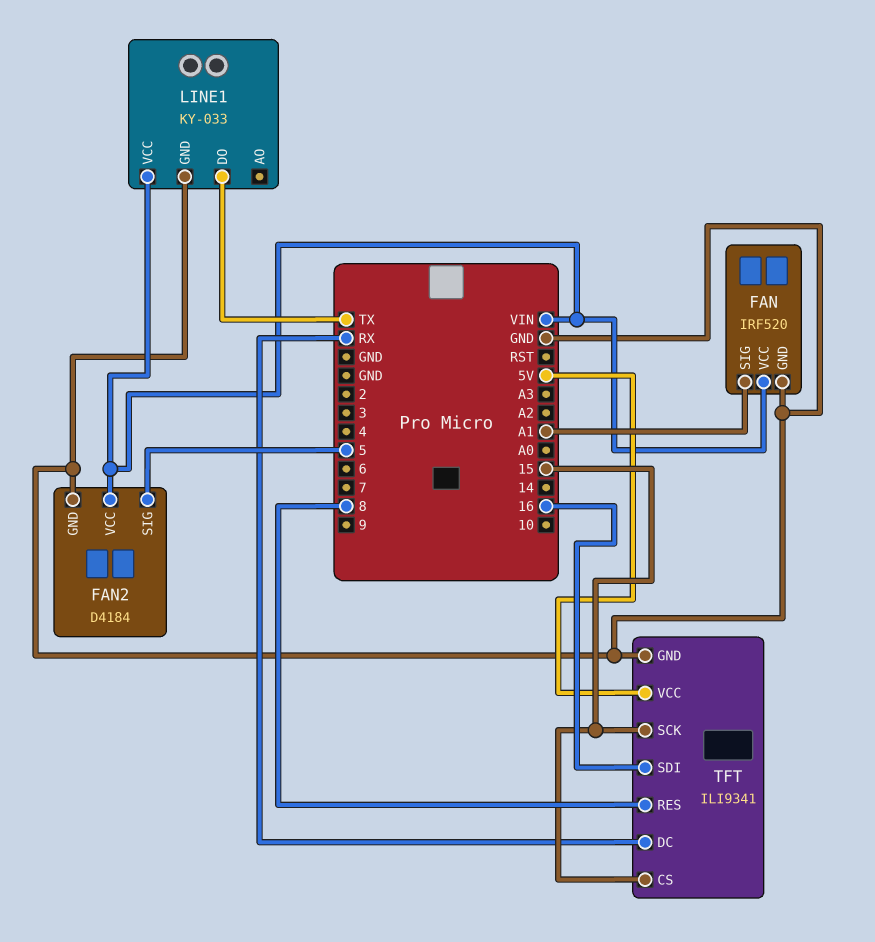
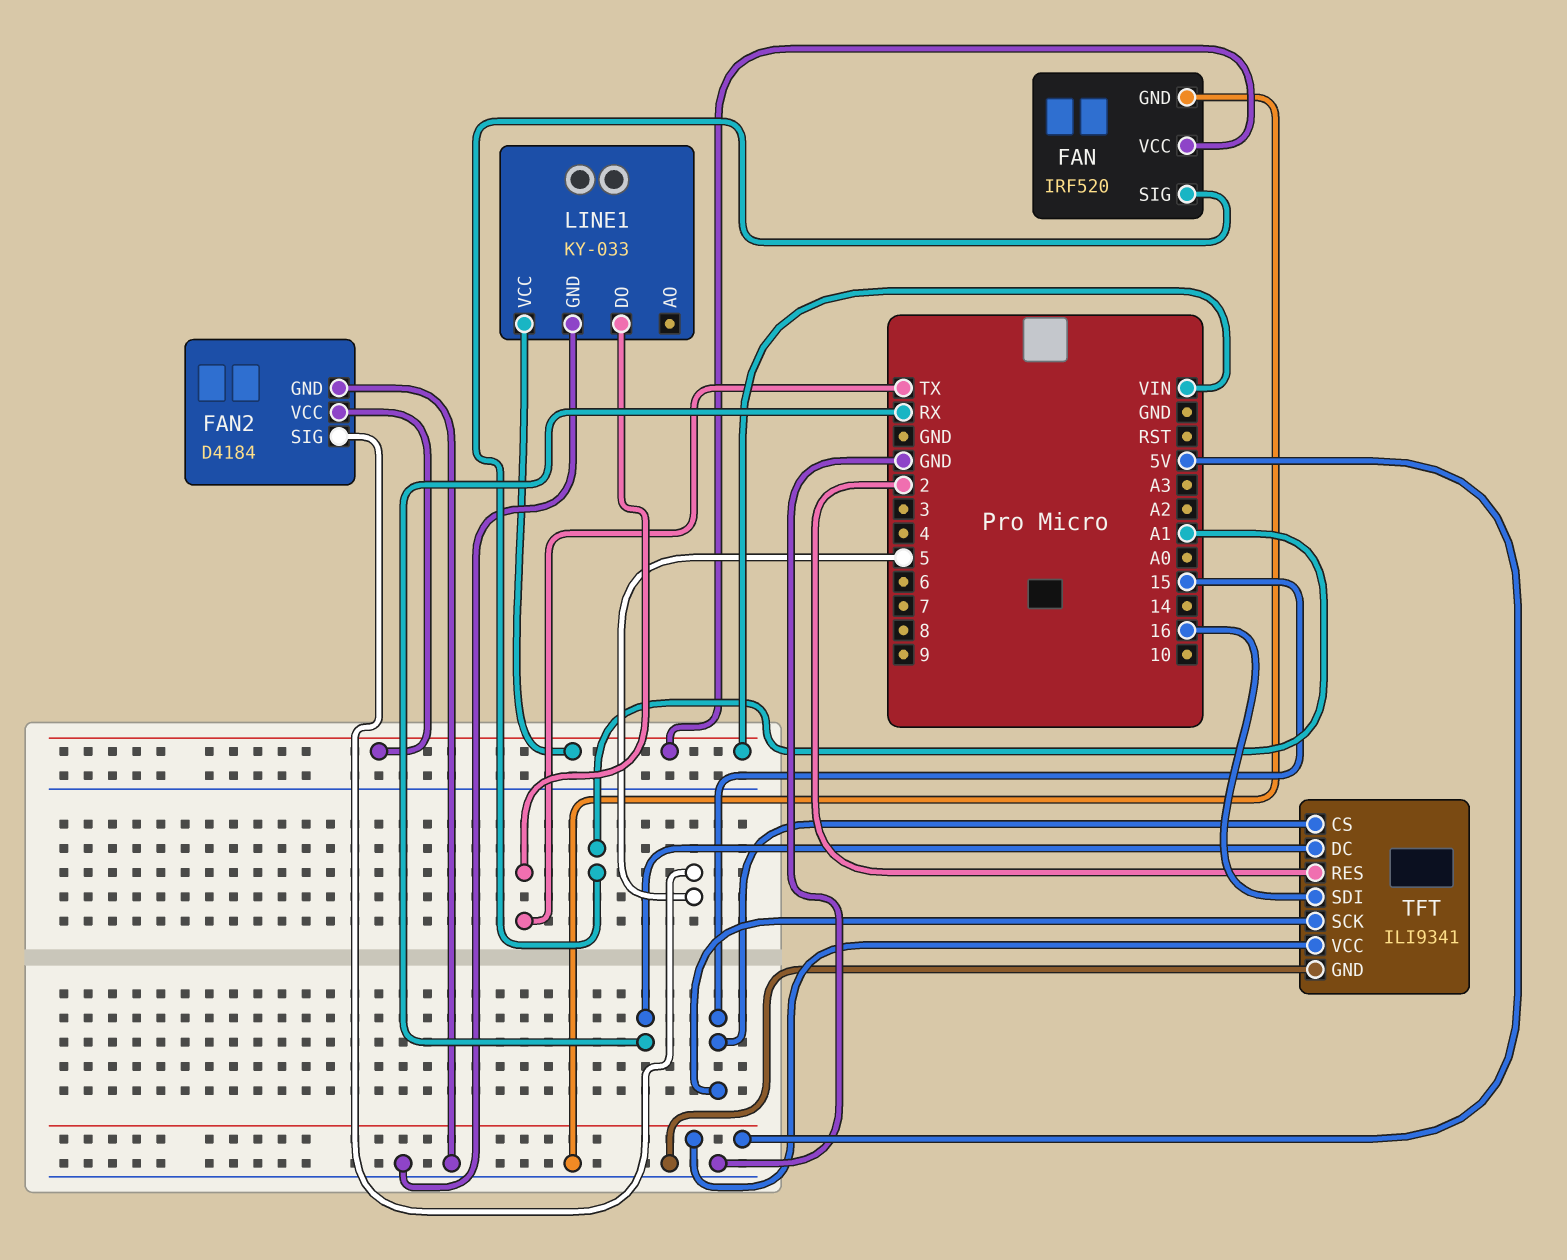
TFT pin RES: 8 -> 2

